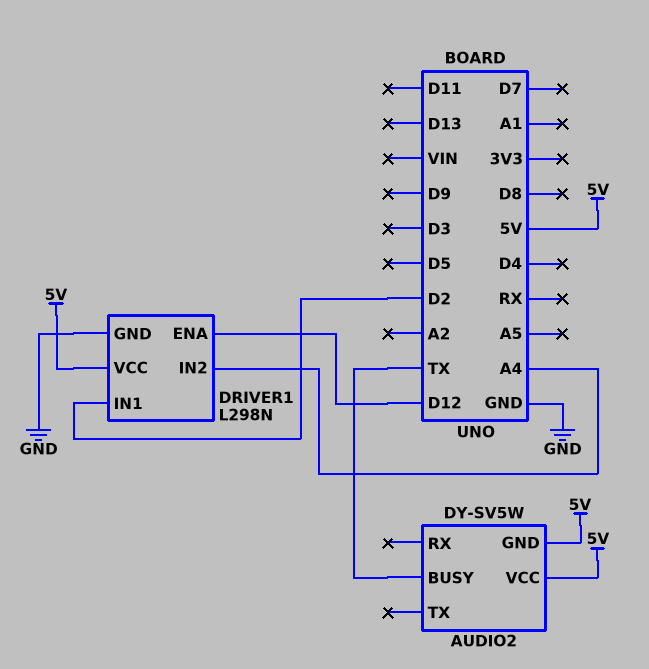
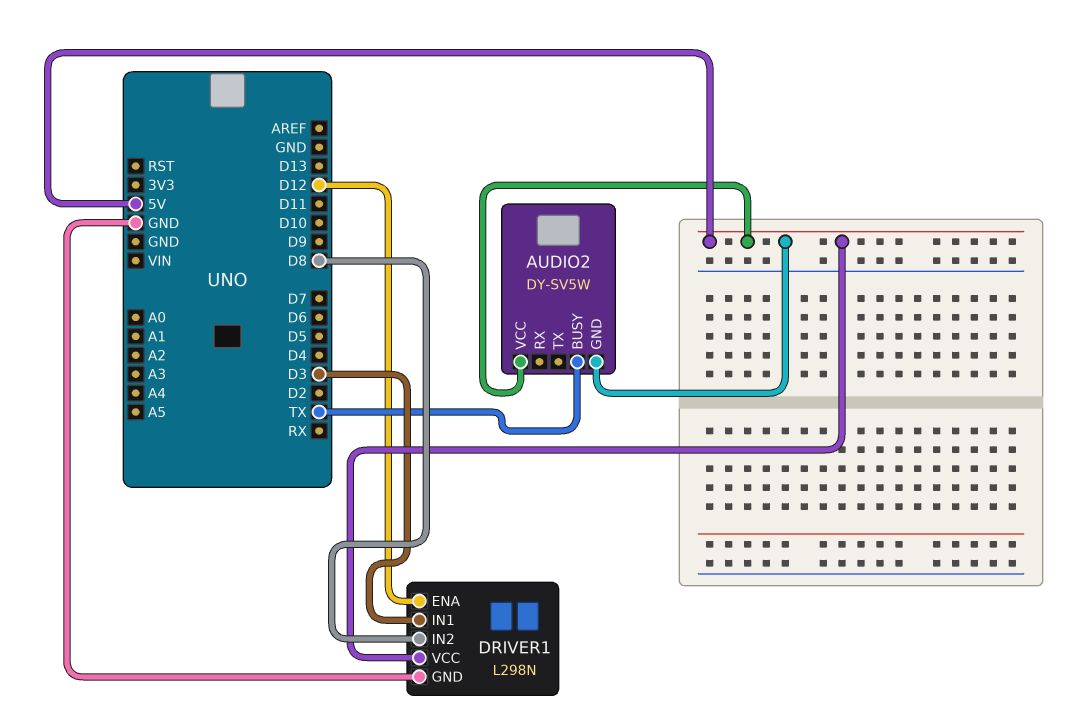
DRIVER1 pin IN1: D2 -> D3
DRIVER1 pin IN2: A4 -> D8

